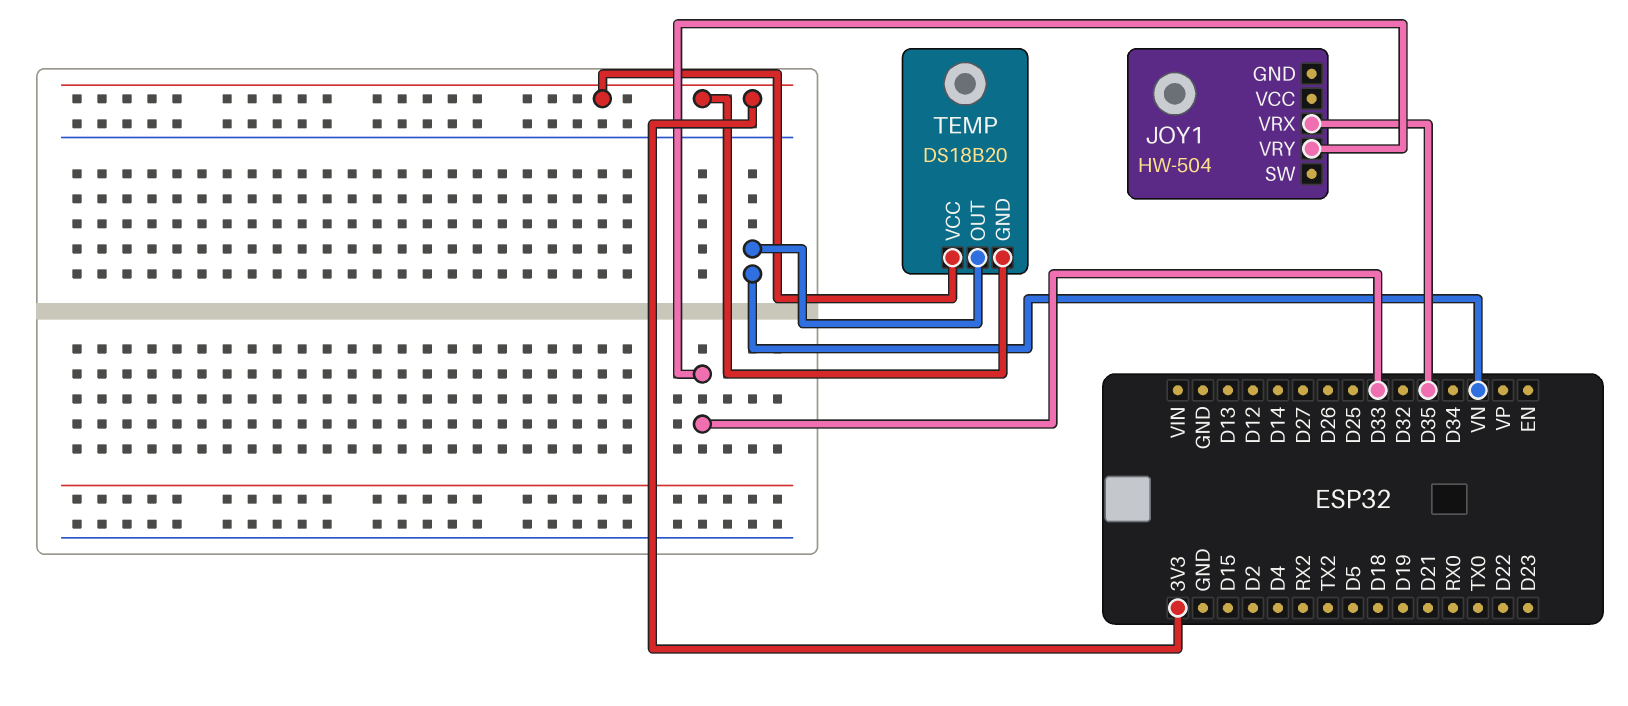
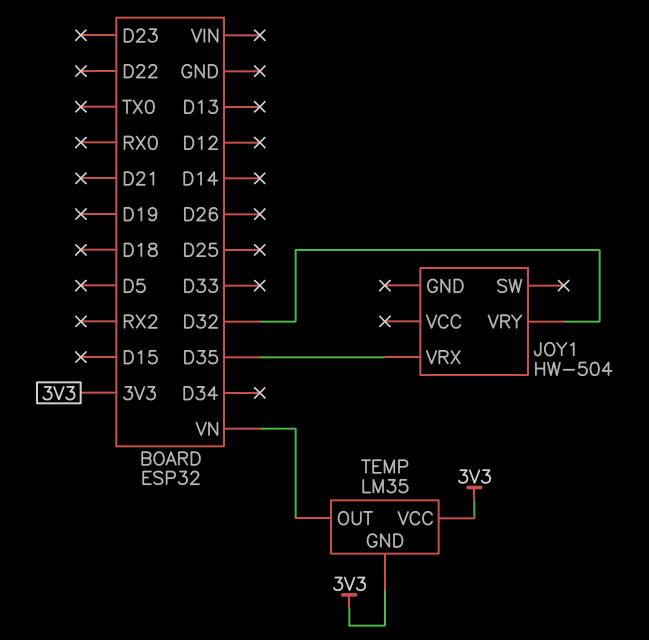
JOY1 pin VRY: D33 -> D32
TEMP: DS18B20 -> LM35

